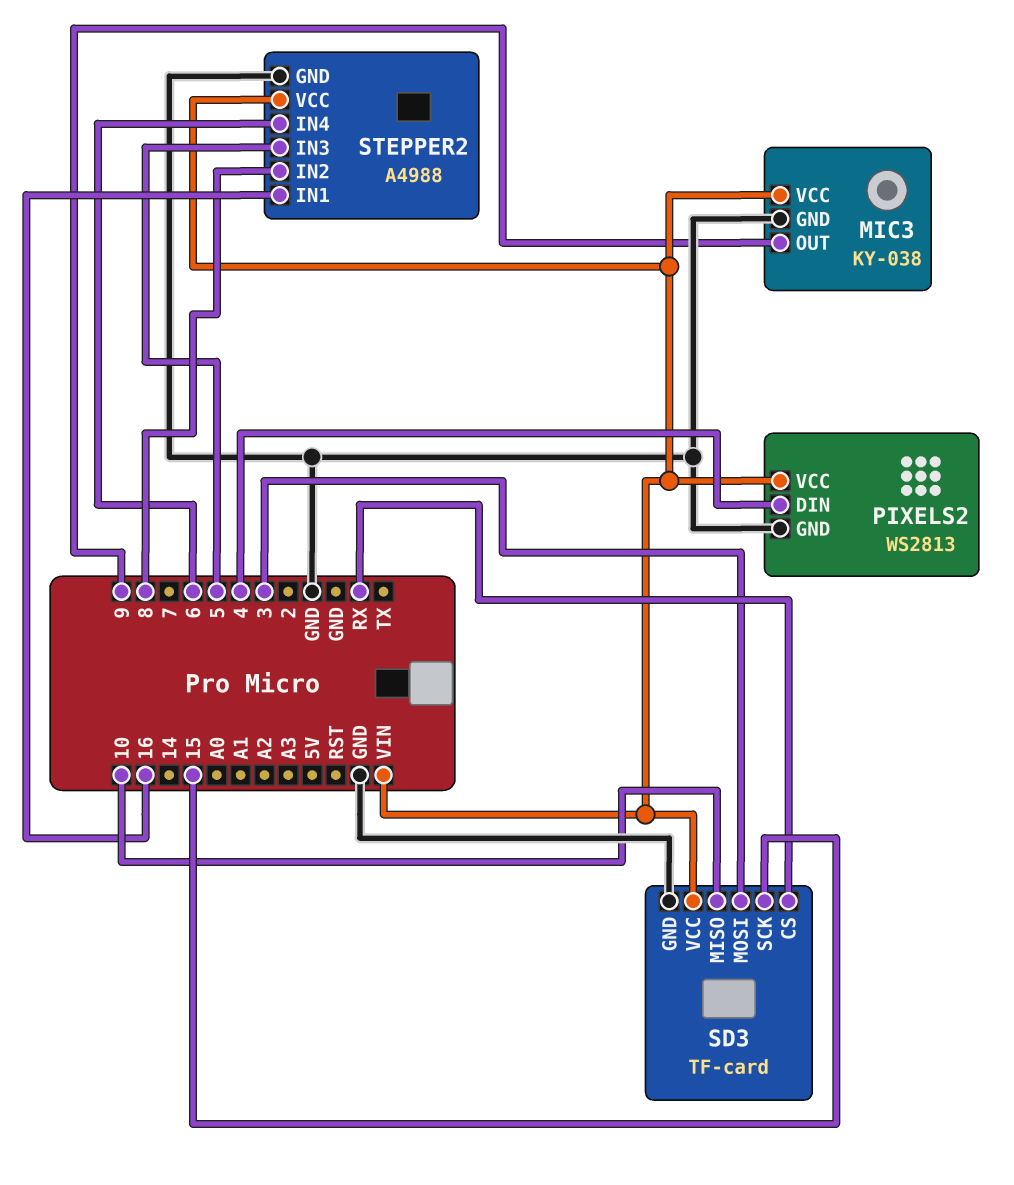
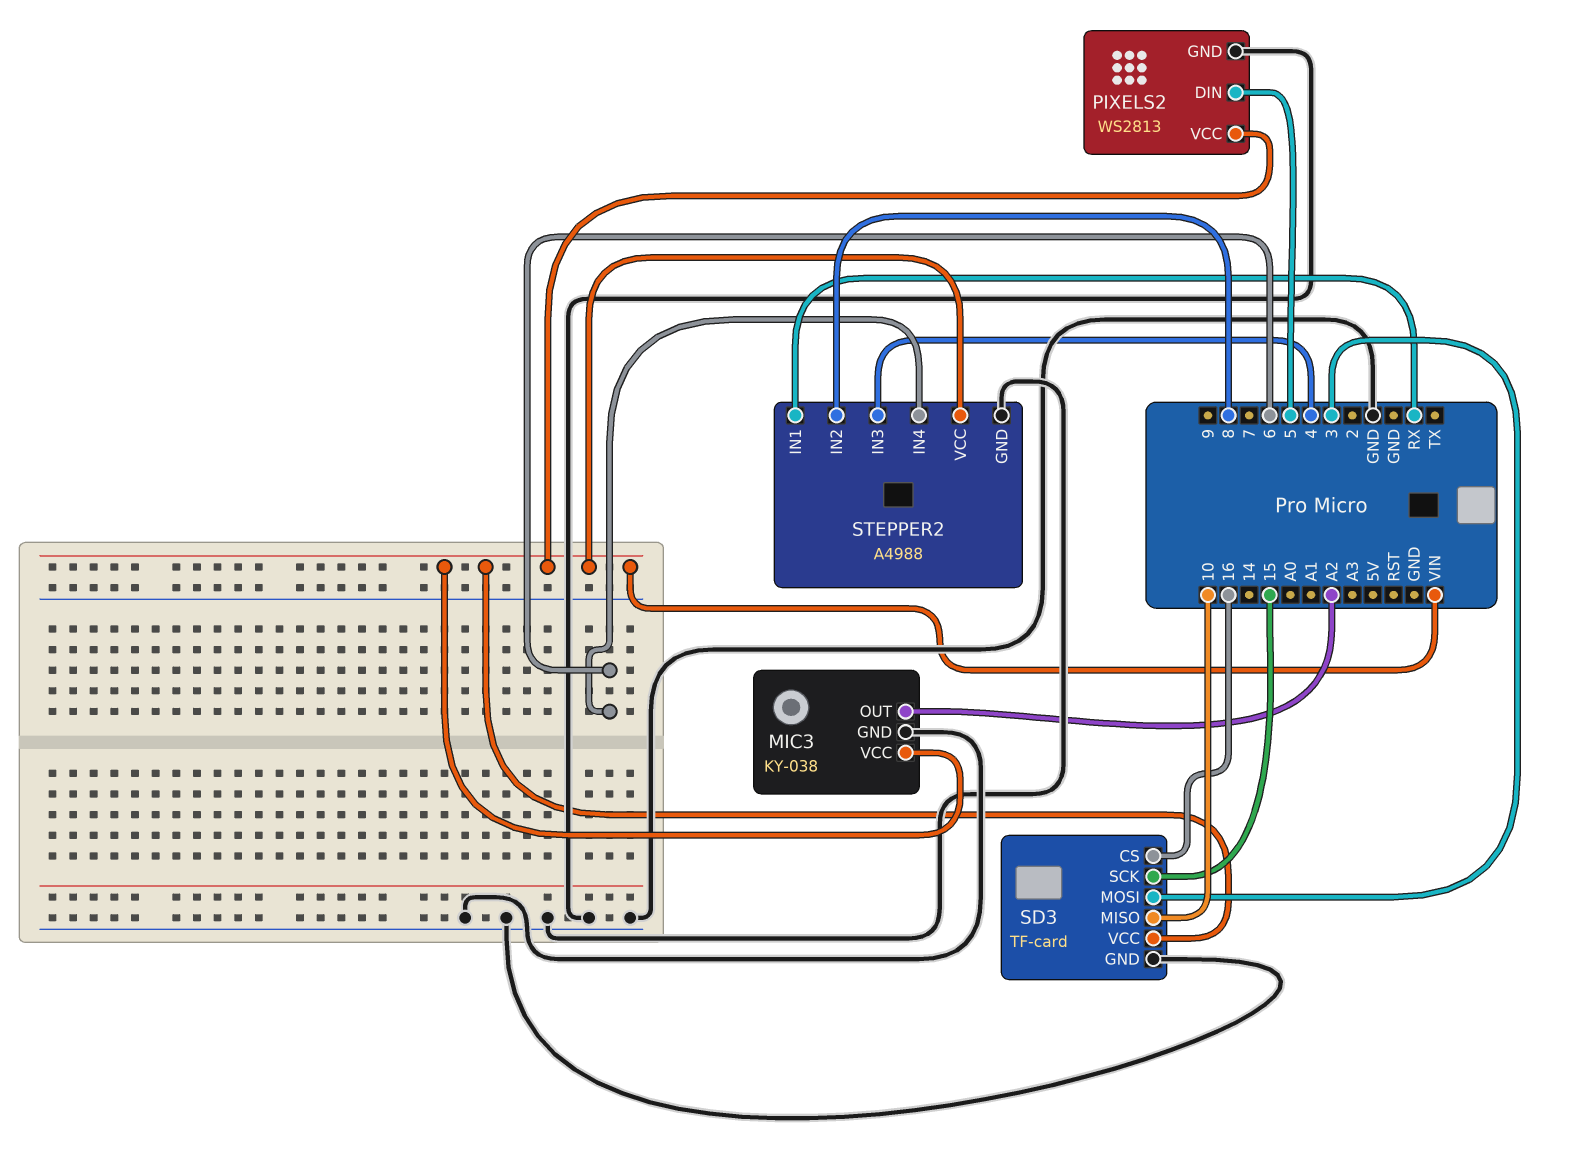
MIC3 pin OUT: 9 -> A2
PIXELS2 pin DIN: 4 -> 5
SD3 pin CS: RX -> 16
STEPPER2 pin IN1: 16 -> RX
STEPPER2 pin IN3: 5 -> 4

